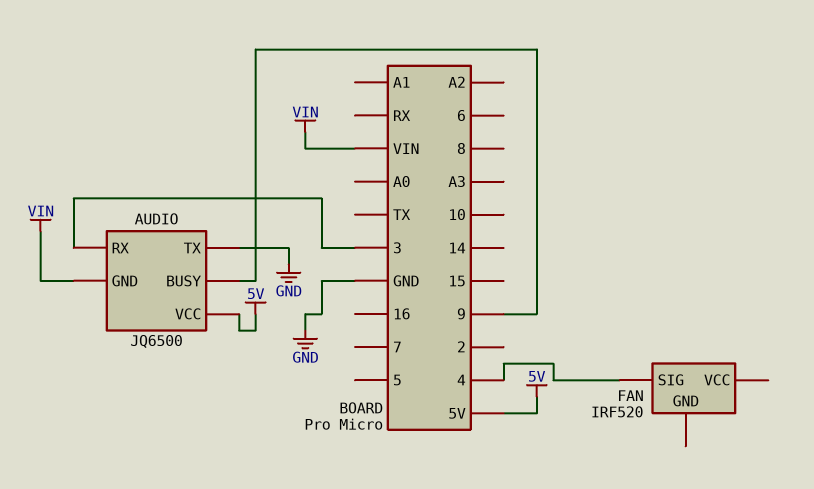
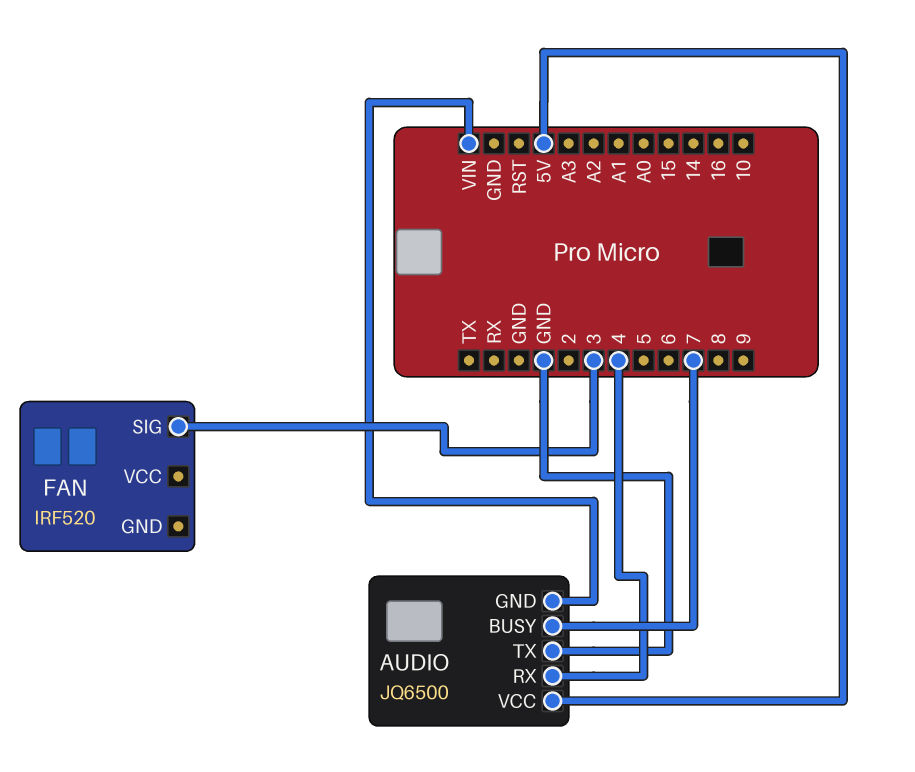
AUDIO pin BUSY: 9 -> 7
AUDIO pin RX: 3 -> 4
FAN pin SIG: 4 -> 3

